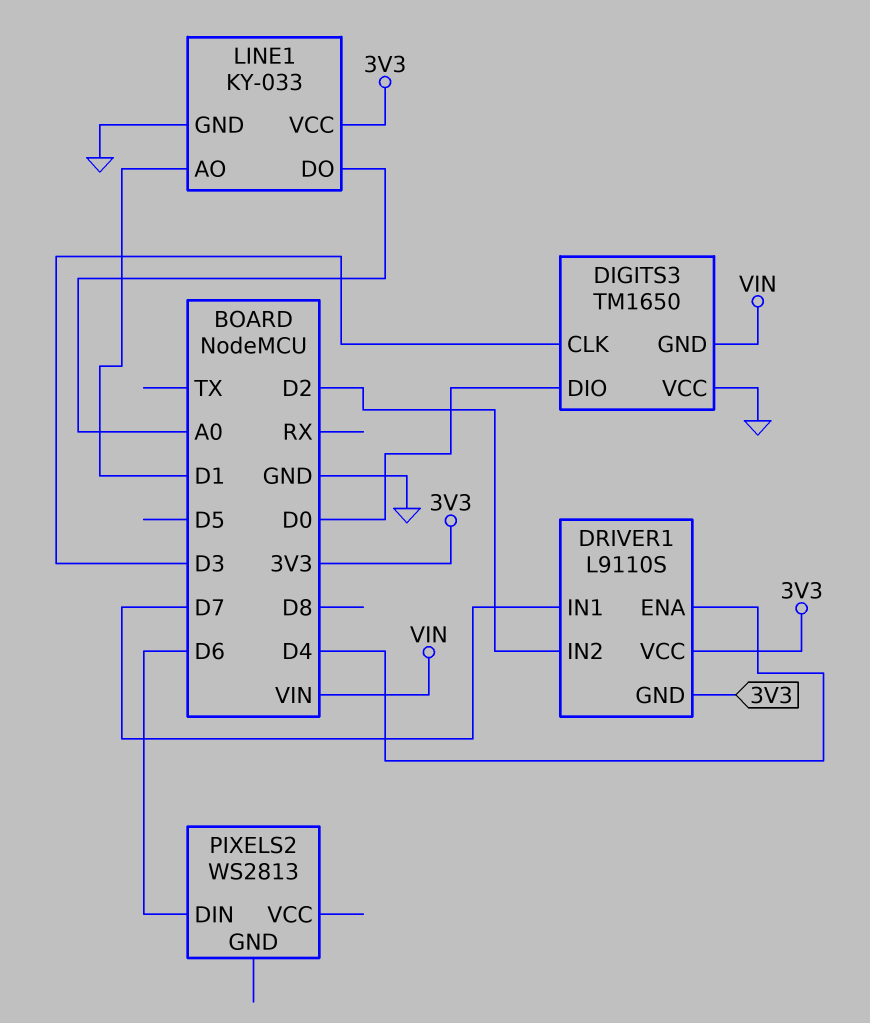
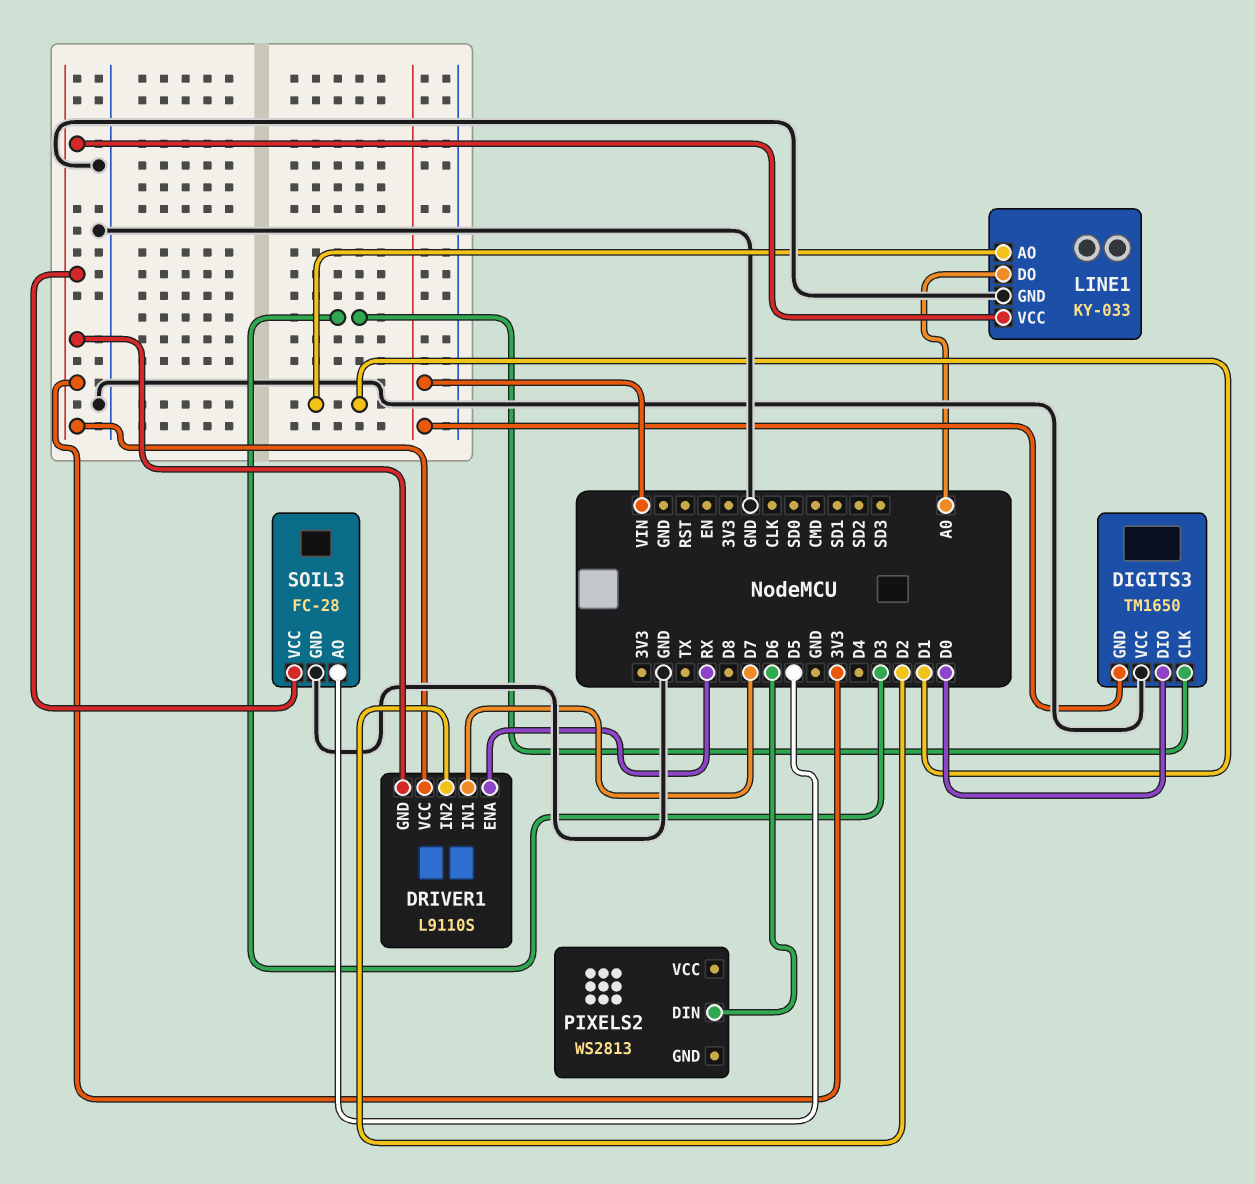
DRIVER1 pin ENA: D4 -> RX
SOIL3: none -> FC-28
SOIL3 pin AO: none -> D5
SOIL3 pin GND: none -> GND
SOIL3 pin VCC: none -> 3V3

